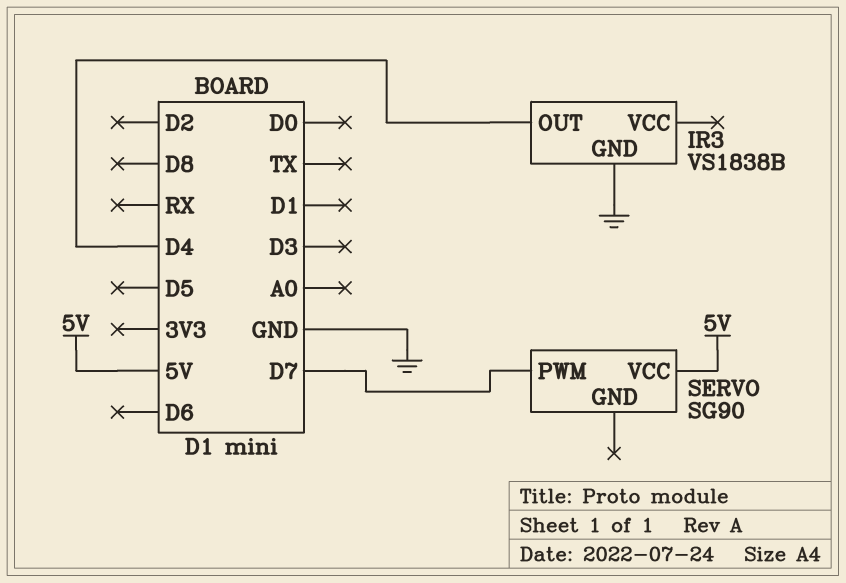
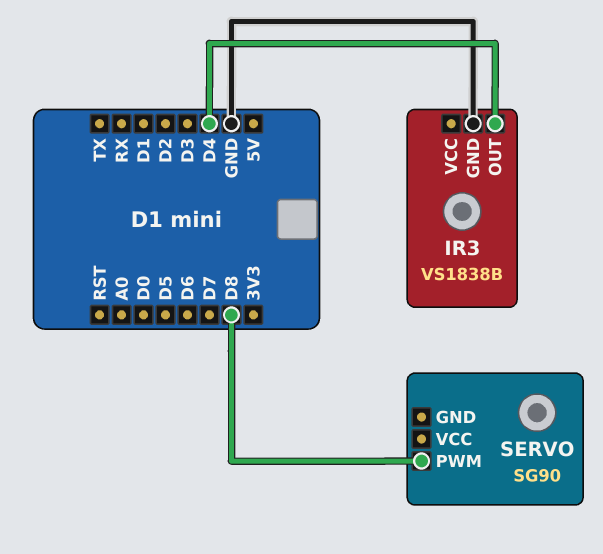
SERVO pin PWM: D7 -> D8
SERVO pin VCC: 5V -> none

